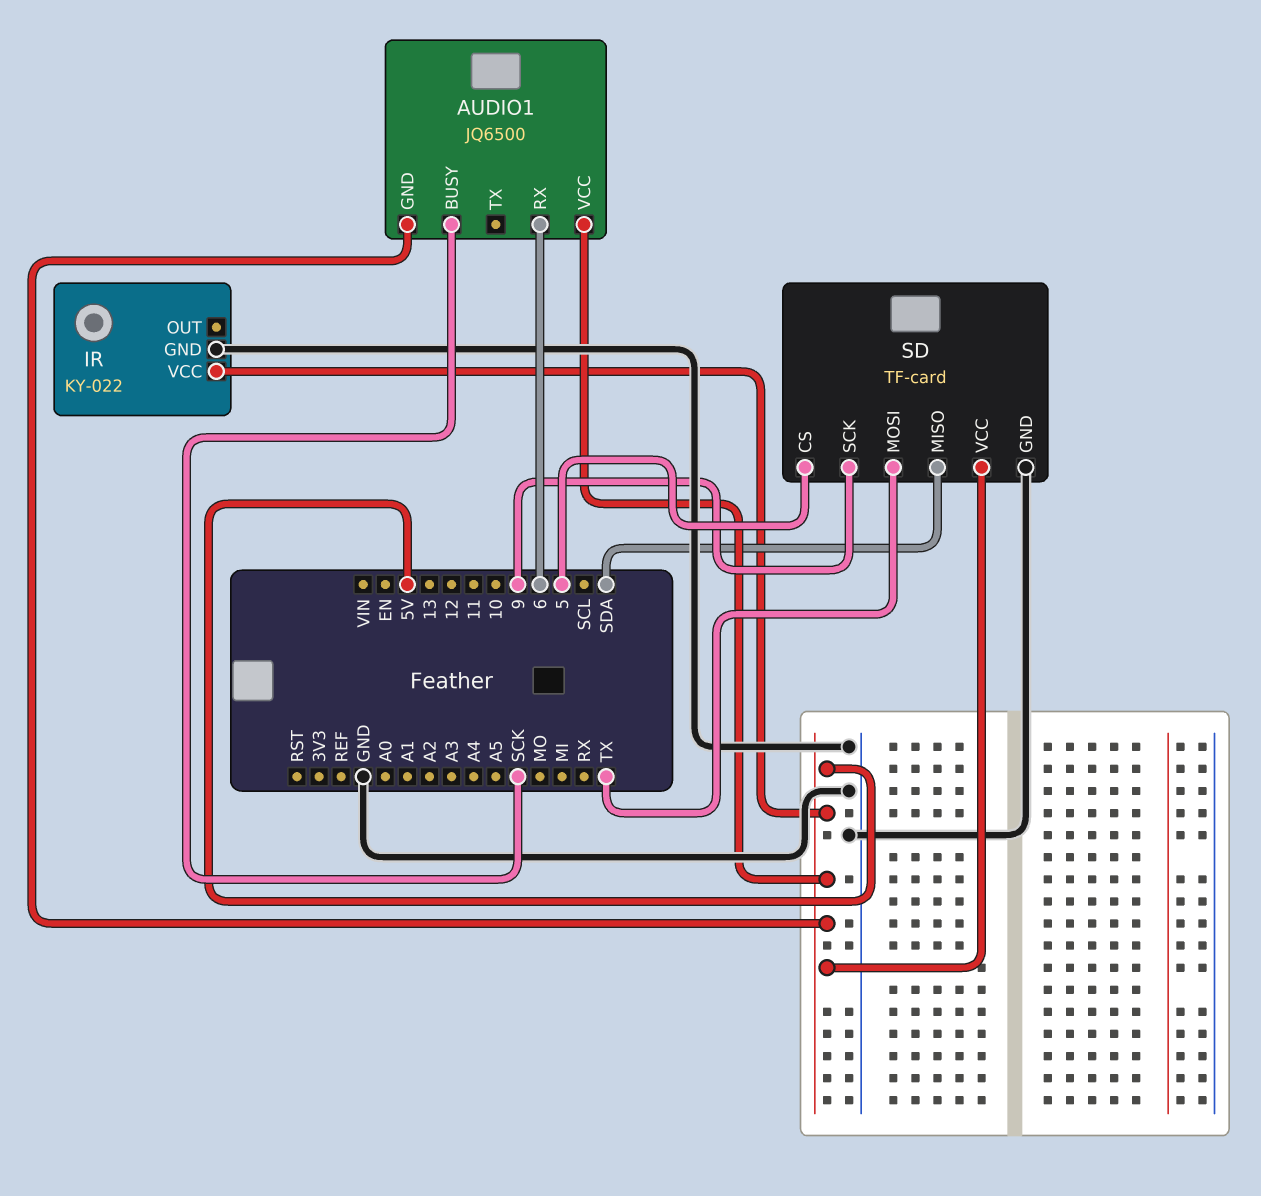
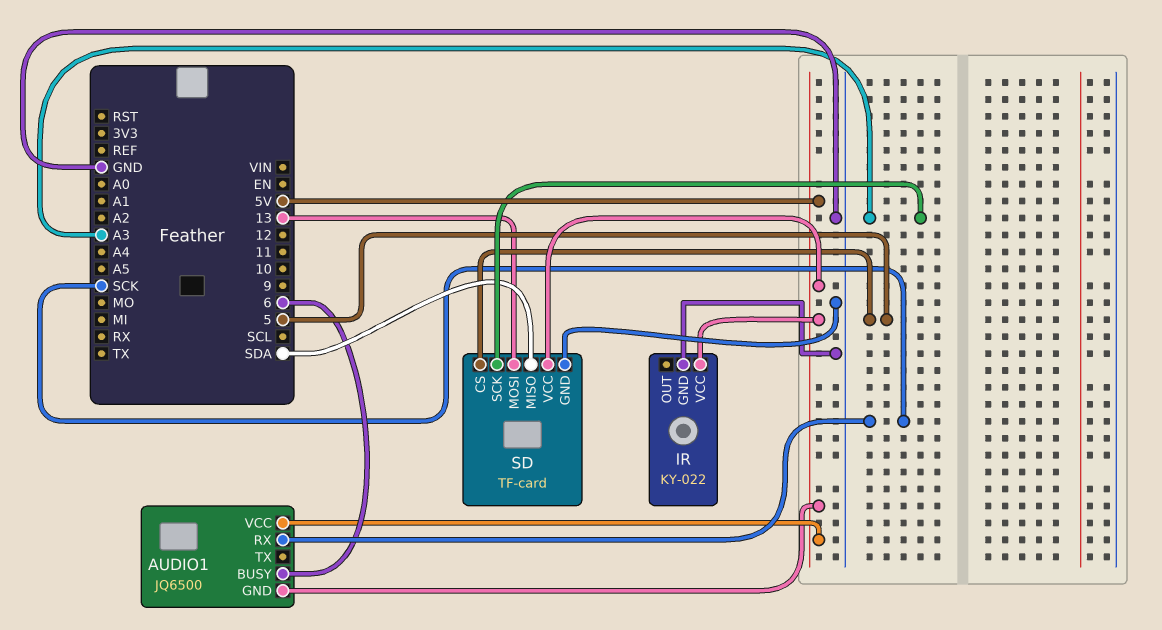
AUDIO1 pin BUSY: SCK -> 6
AUDIO1 pin RX: 6 -> SCK
SD pin MOSI: TX -> 13
SD pin SCK: 9 -> A3

